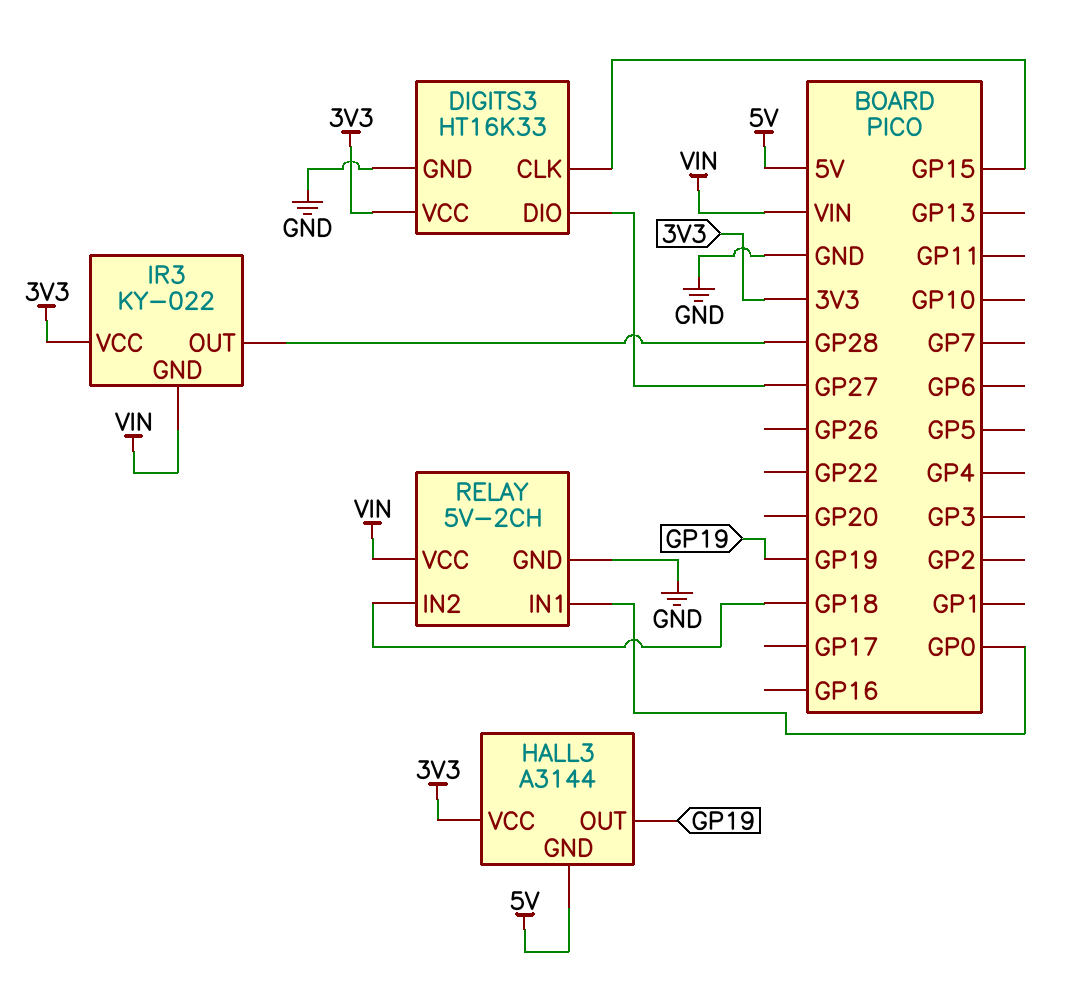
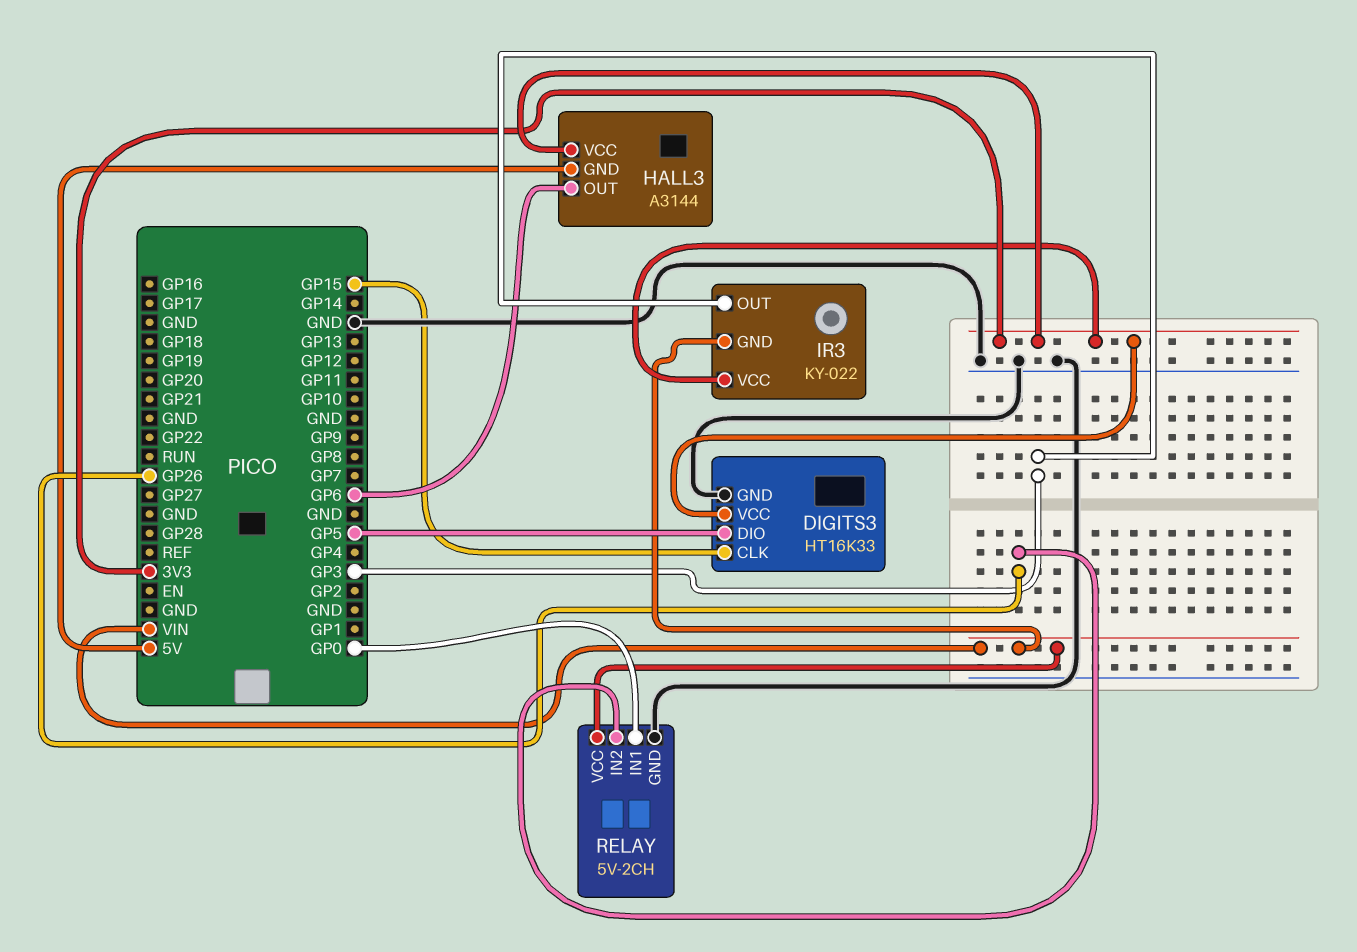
DIGITS3 pin DIO: GP27 -> GP5
HALL3 pin OUT: GP19 -> GP6
IR3 pin OUT: GP28 -> GP3
RELAY pin IN2: GP18 -> GP26

